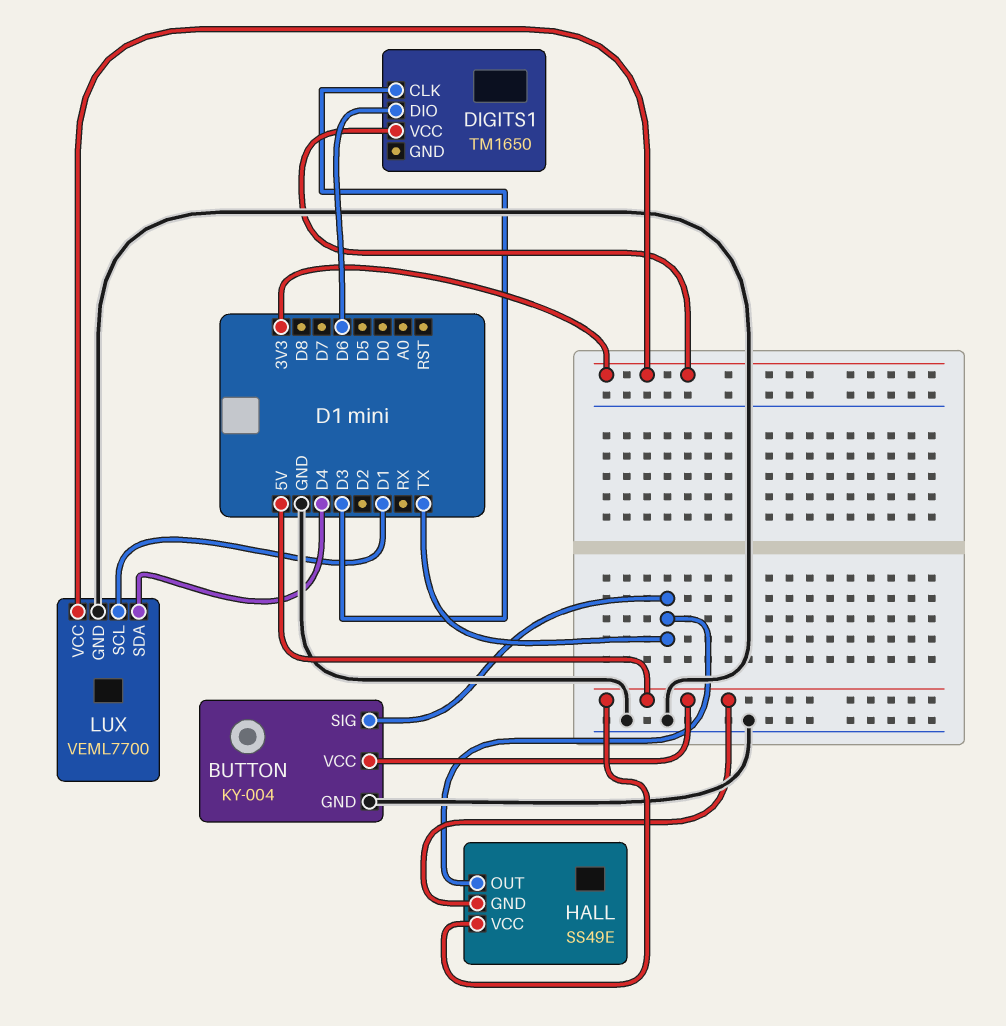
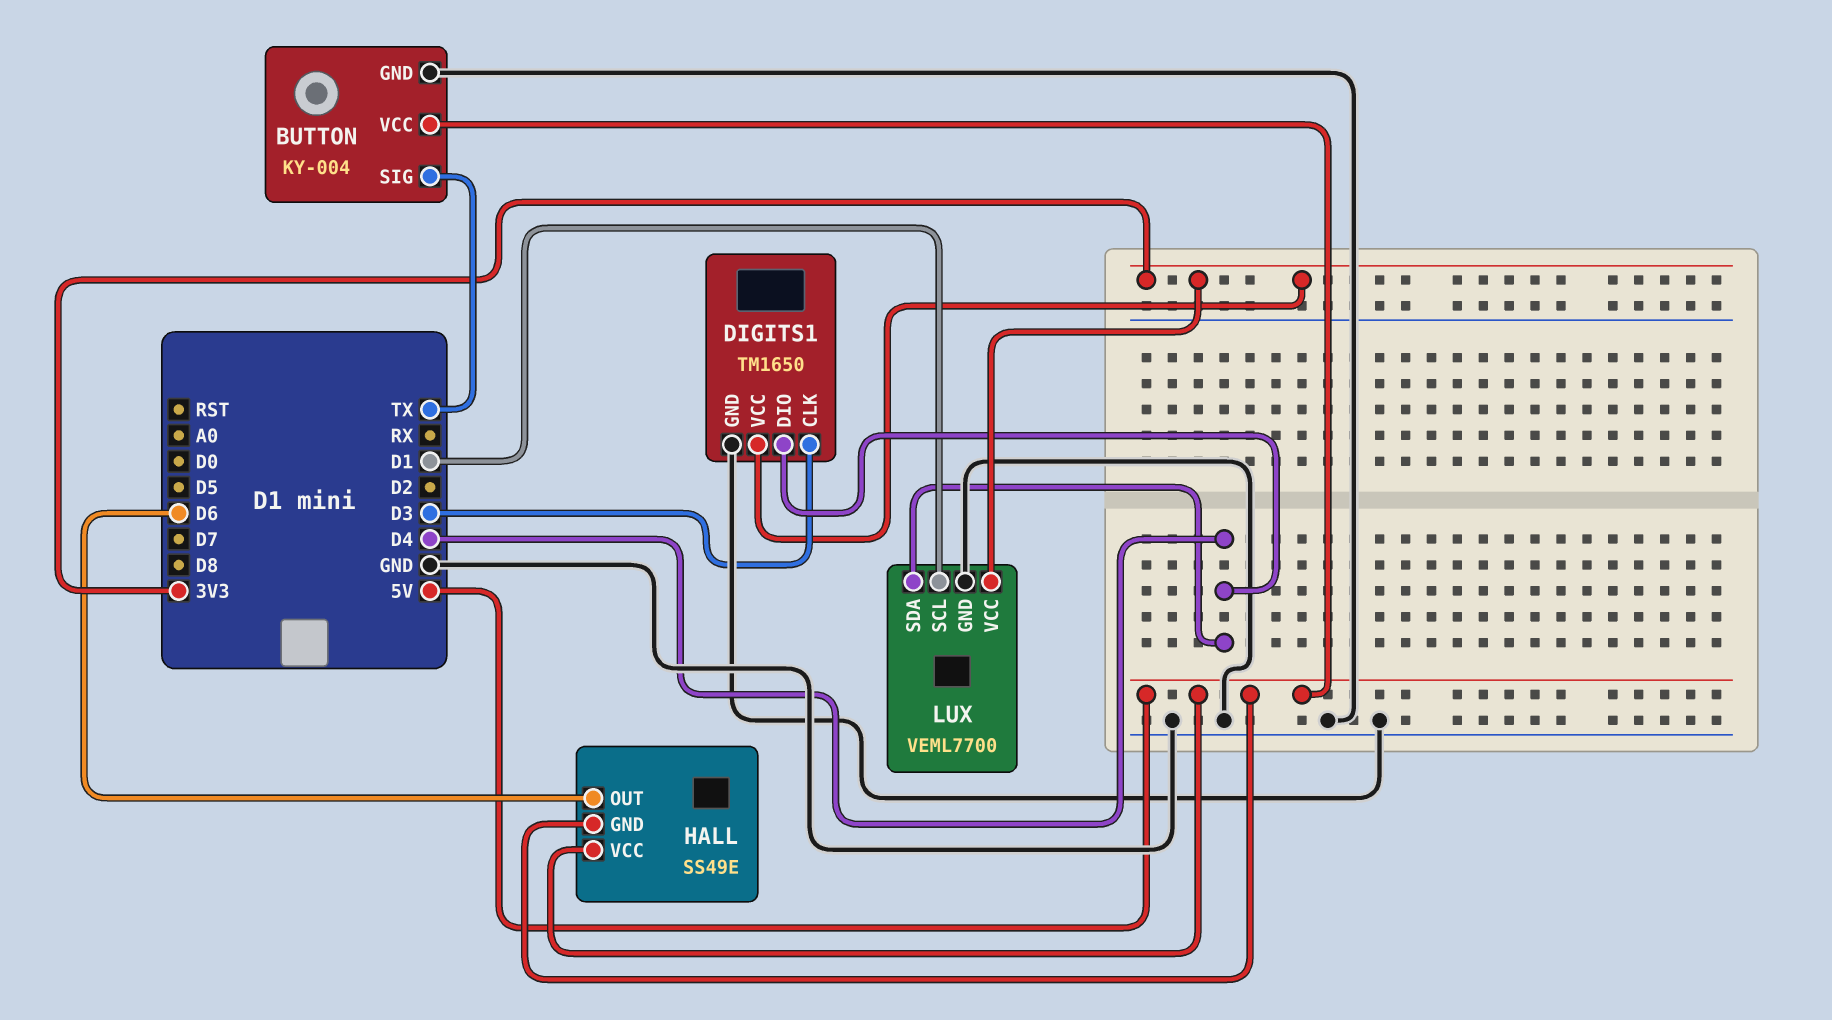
DIGITS1 pin DIO: D6 -> D4
DIGITS1 pin GND: none -> GND
HALL pin OUT: TX -> D6

